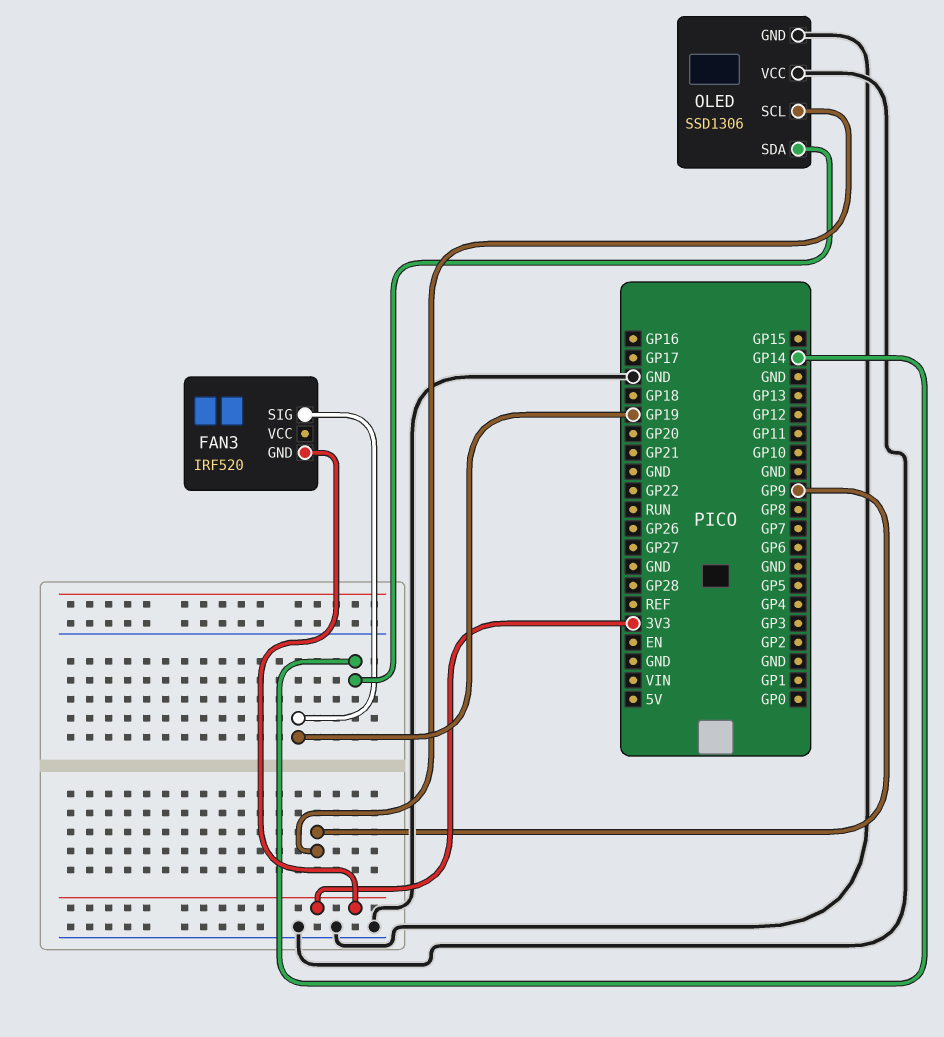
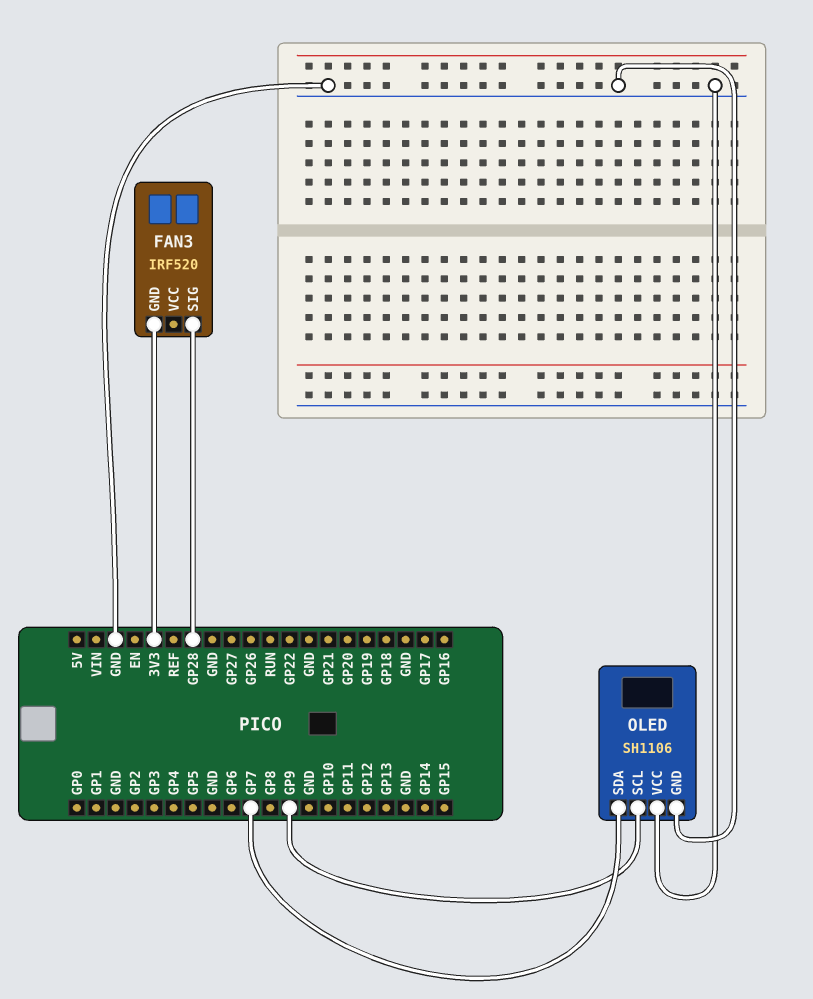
FAN3 pin SIG: GP19 -> GP28
OLED: SSD1306 -> SH1106
OLED pin SDA: GP14 -> GP7

